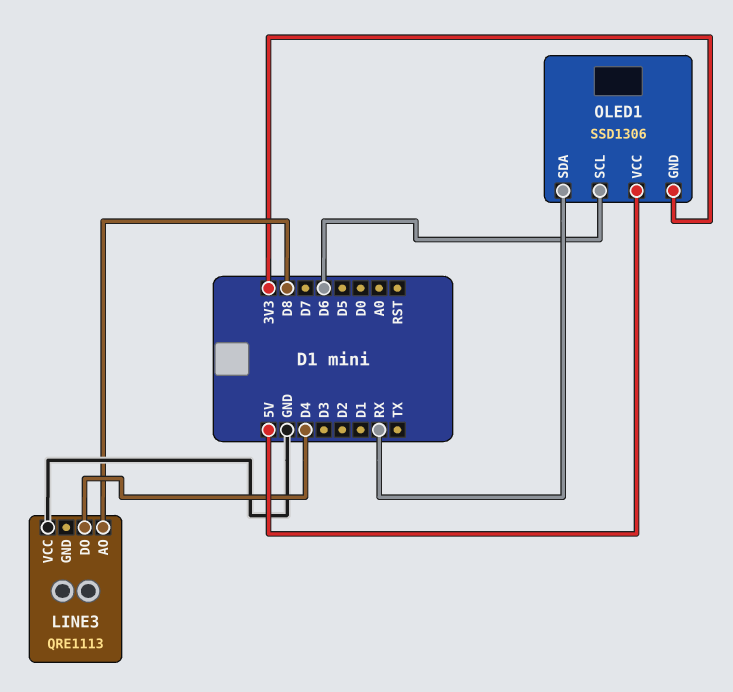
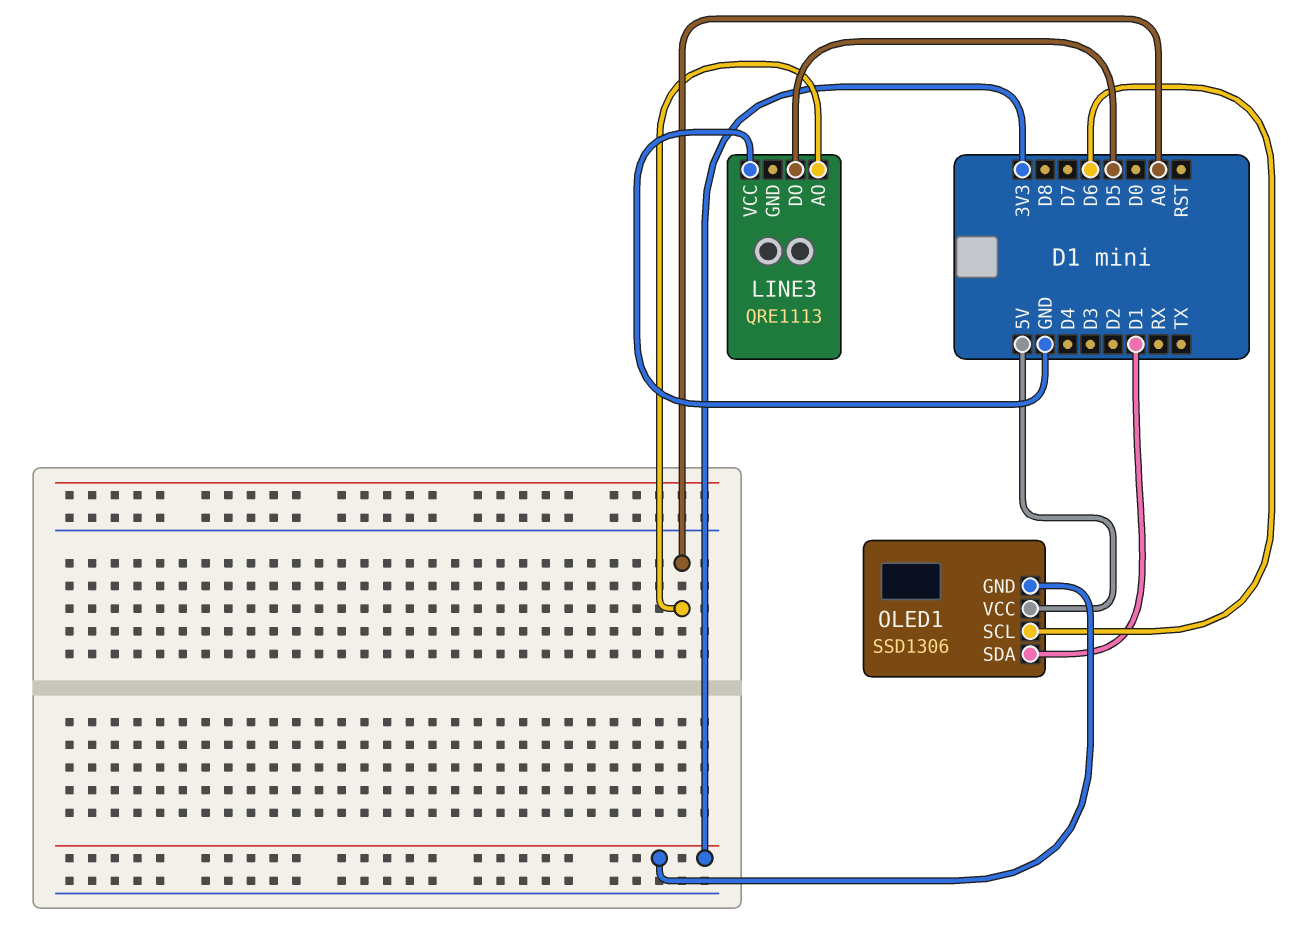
LINE3 pin AO: D8 -> A0
LINE3 pin DO: D4 -> D5
OLED1 pin SDA: RX -> D1

